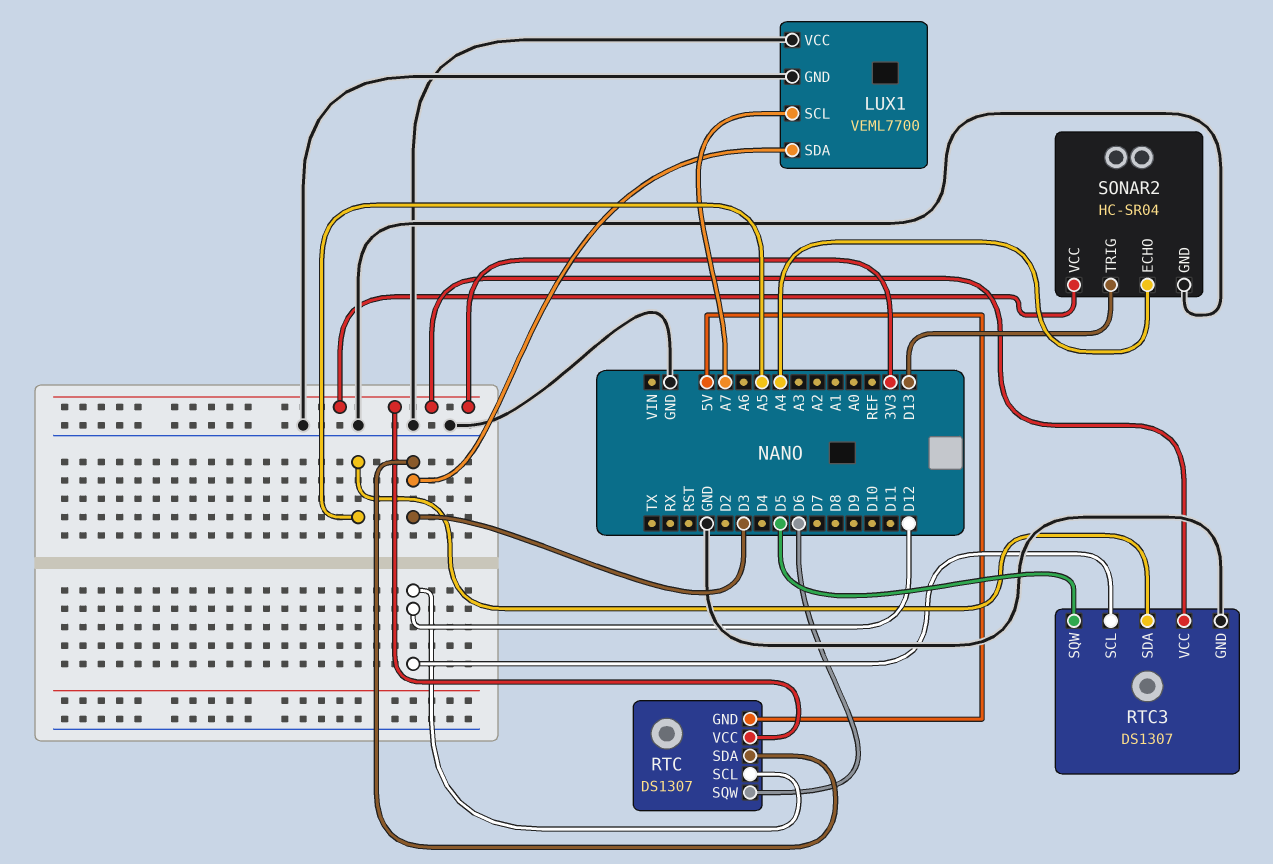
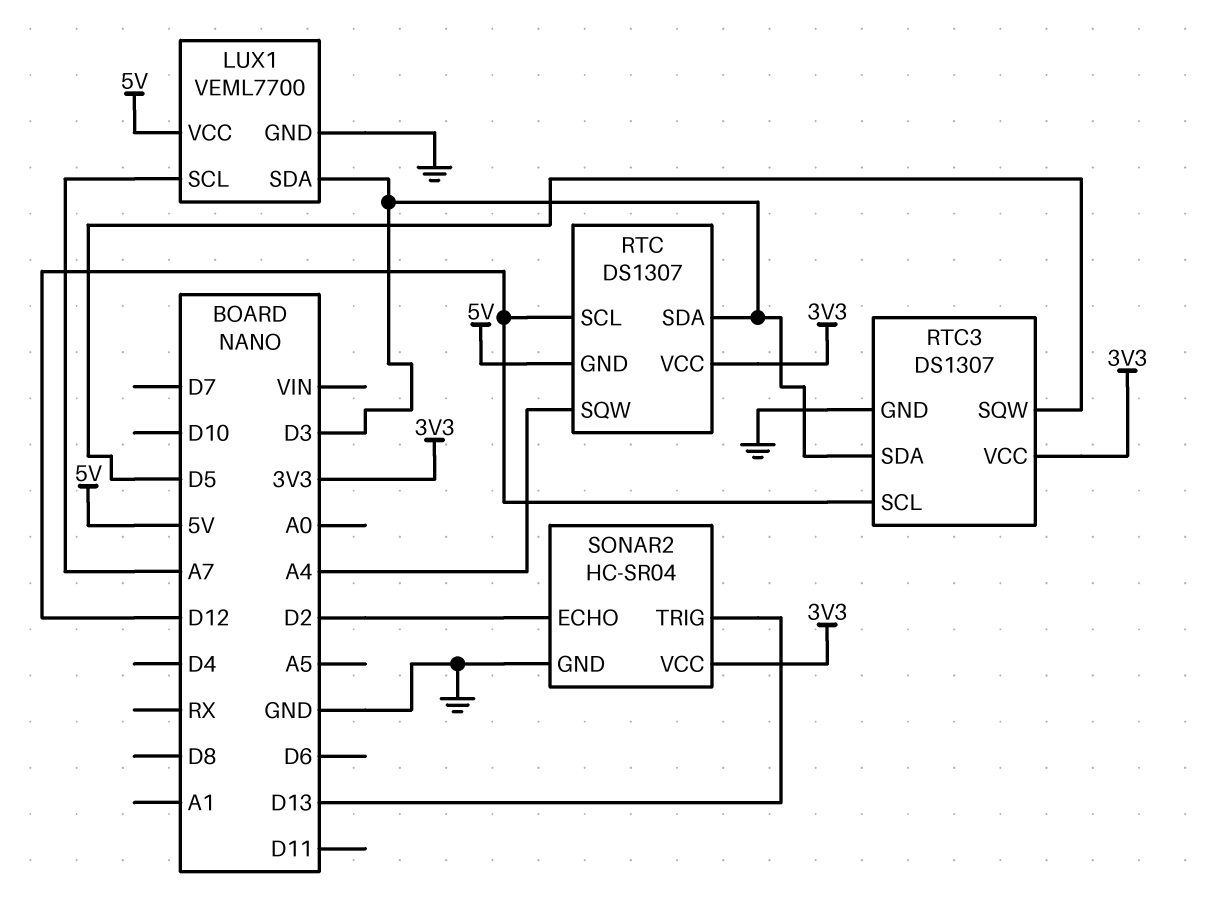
LUX1 pin VCC: GND -> 5V
RTC pin SQW: D6 -> A4
RTC3 pin SDA: A5 -> D3
SONAR2 pin ECHO: A4 -> D2

